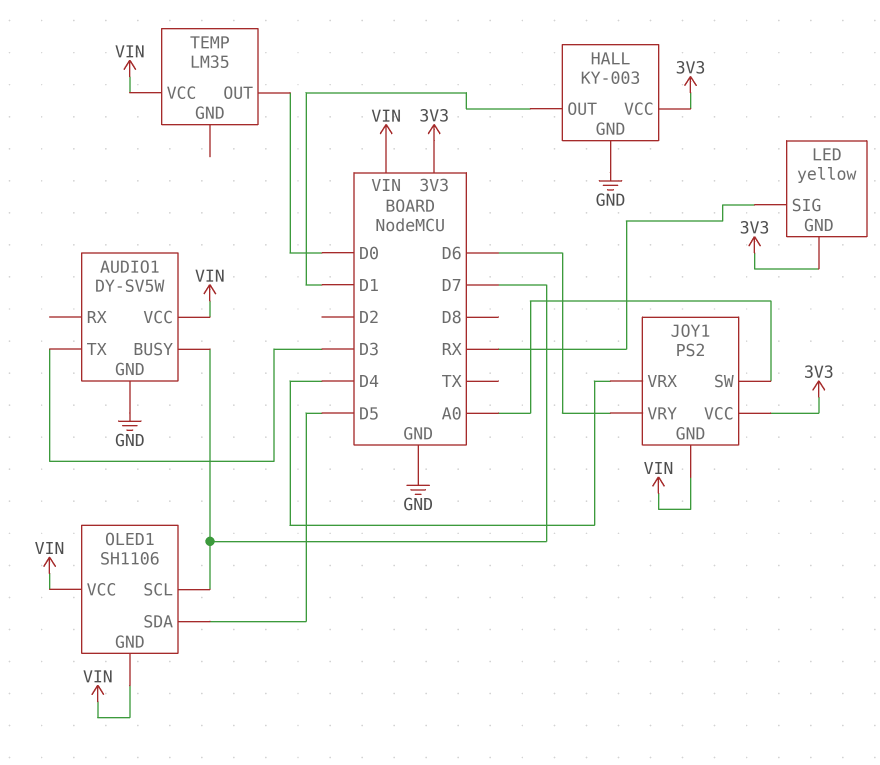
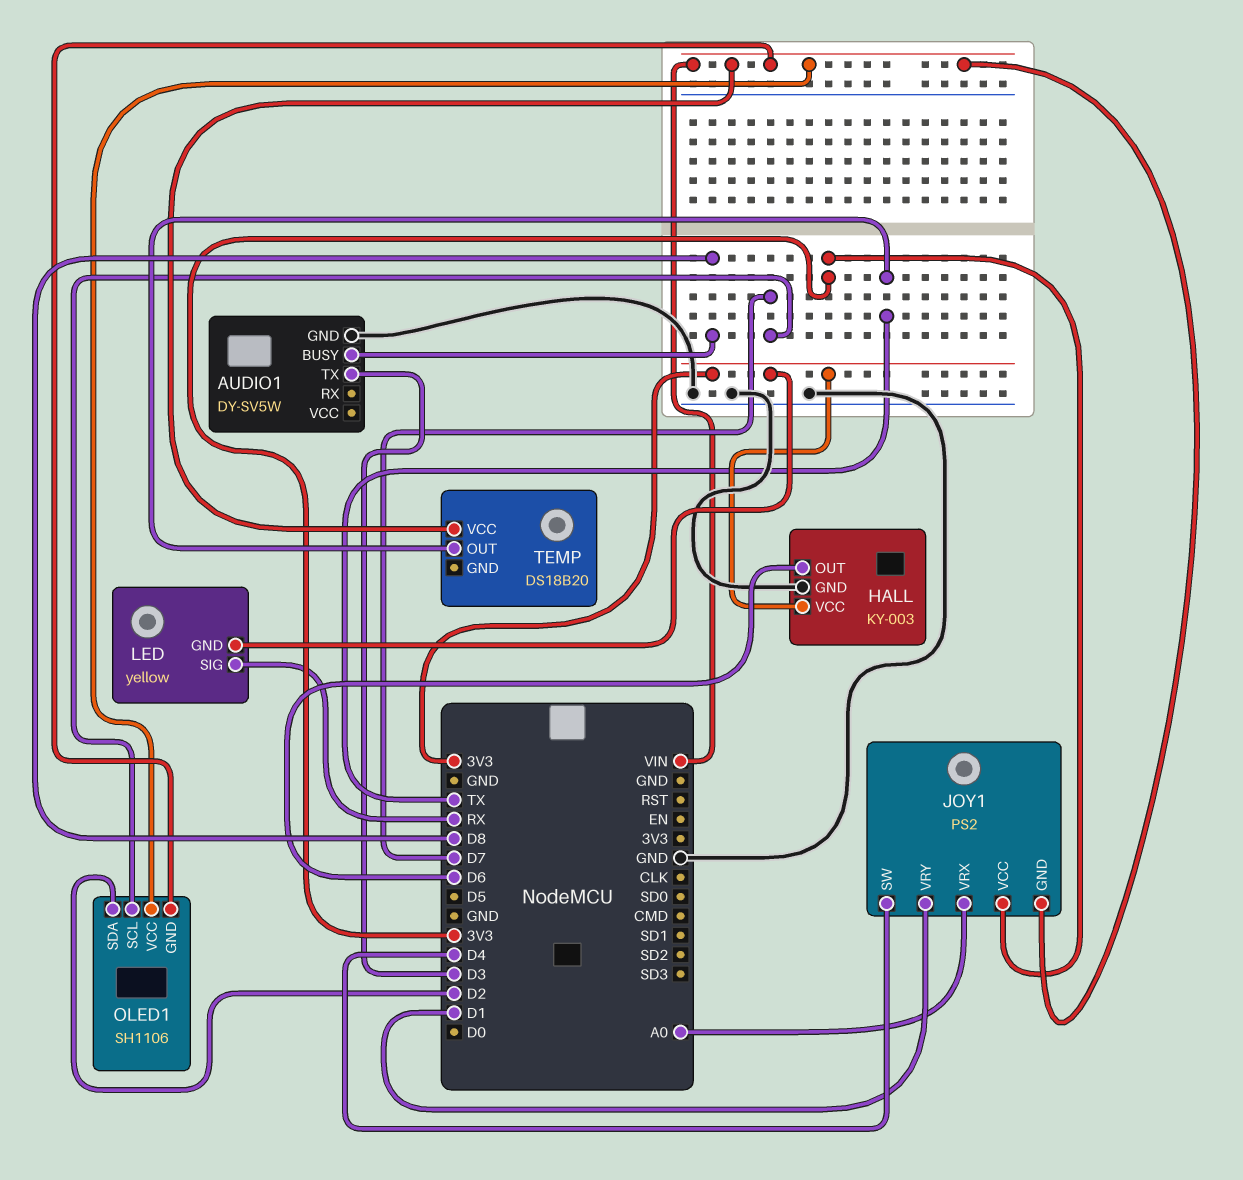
AUDIO1 pin BUSY: D7 -> D8
AUDIO1 pin VCC: VIN -> none
HALL pin OUT: D1 -> D6
JOY1 pin SW: A0 -> D4
JOY1 pin VRX: D4 -> A0
JOY1 pin VRY: D6 -> D1
OLED1 pin SDA: D5 -> D2
TEMP: LM35 -> DS18B20
TEMP pin OUT: D0 -> TX

